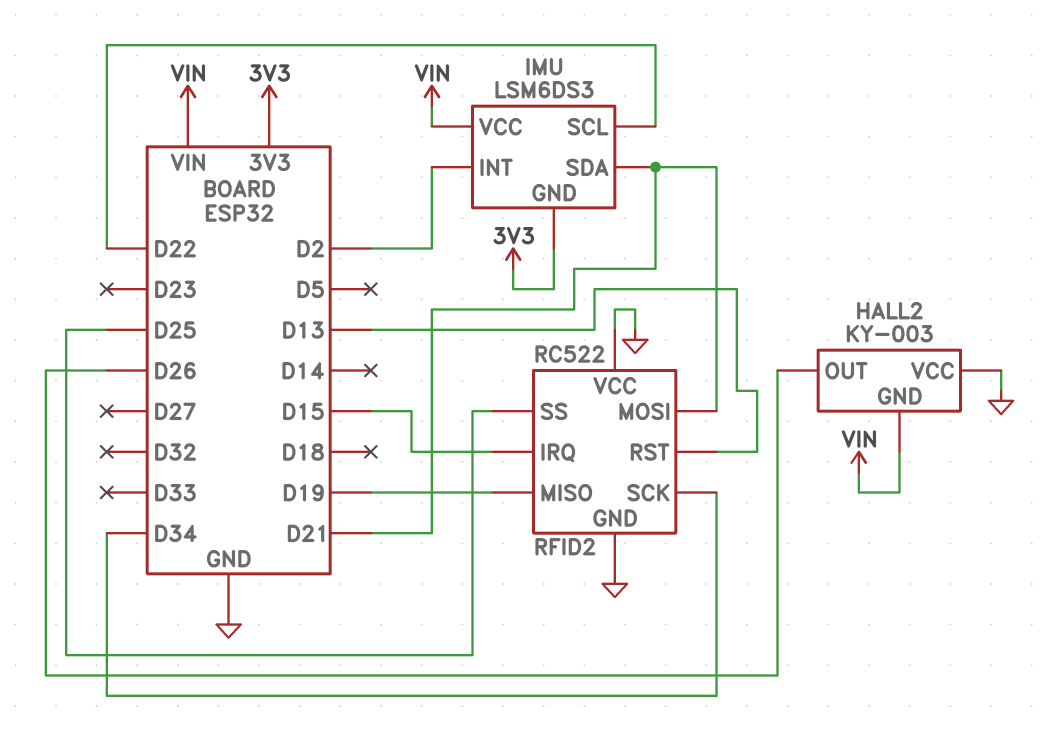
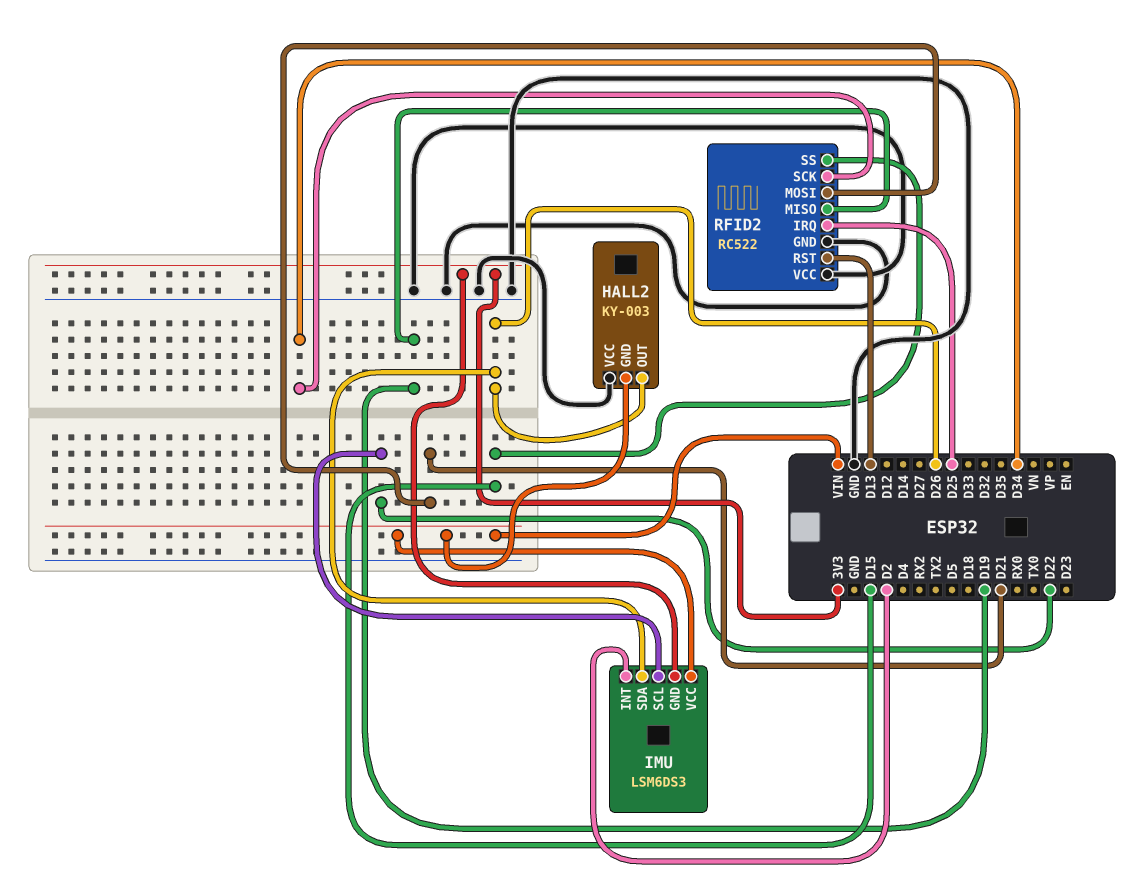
IMU pin SDA: D21 -> D26
RFID2 pin IRQ: D15 -> D25
RFID2 pin SS: D25 -> D15

